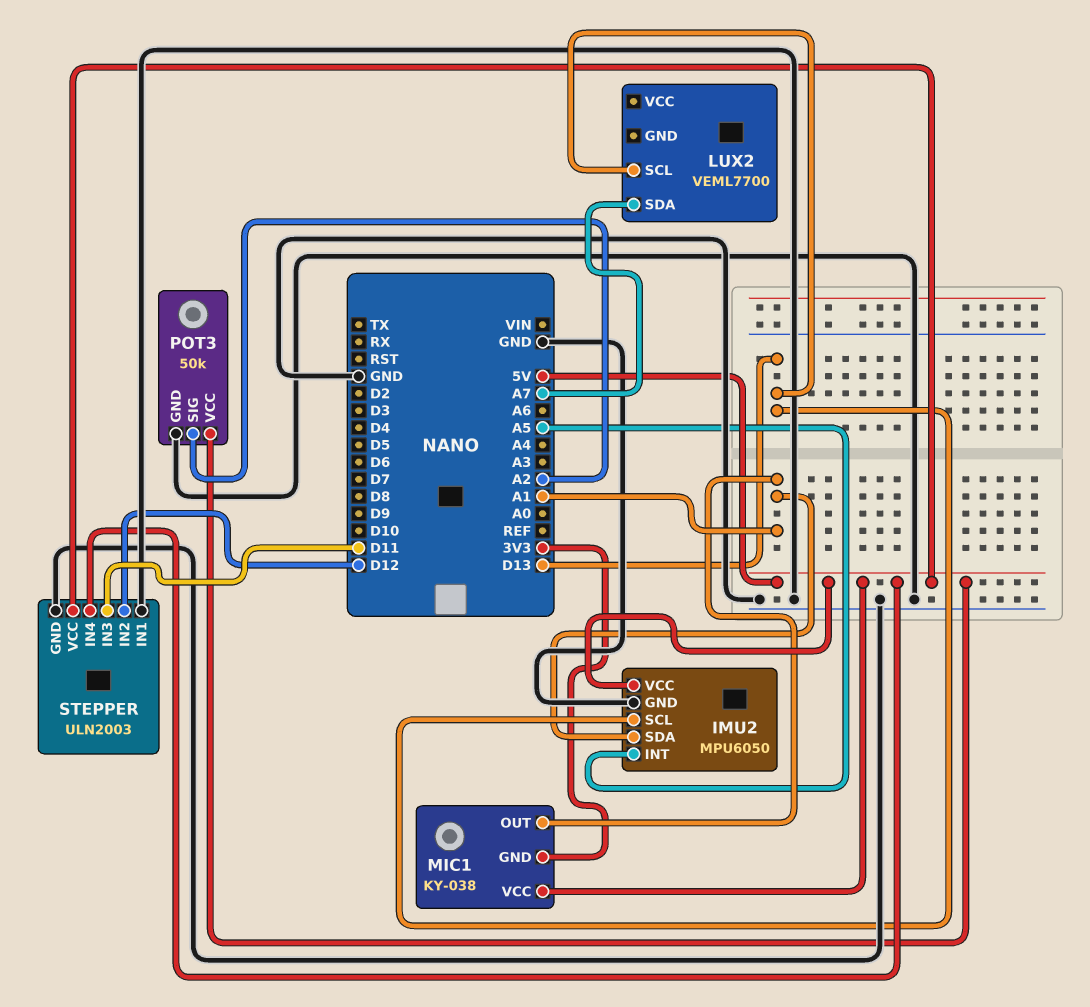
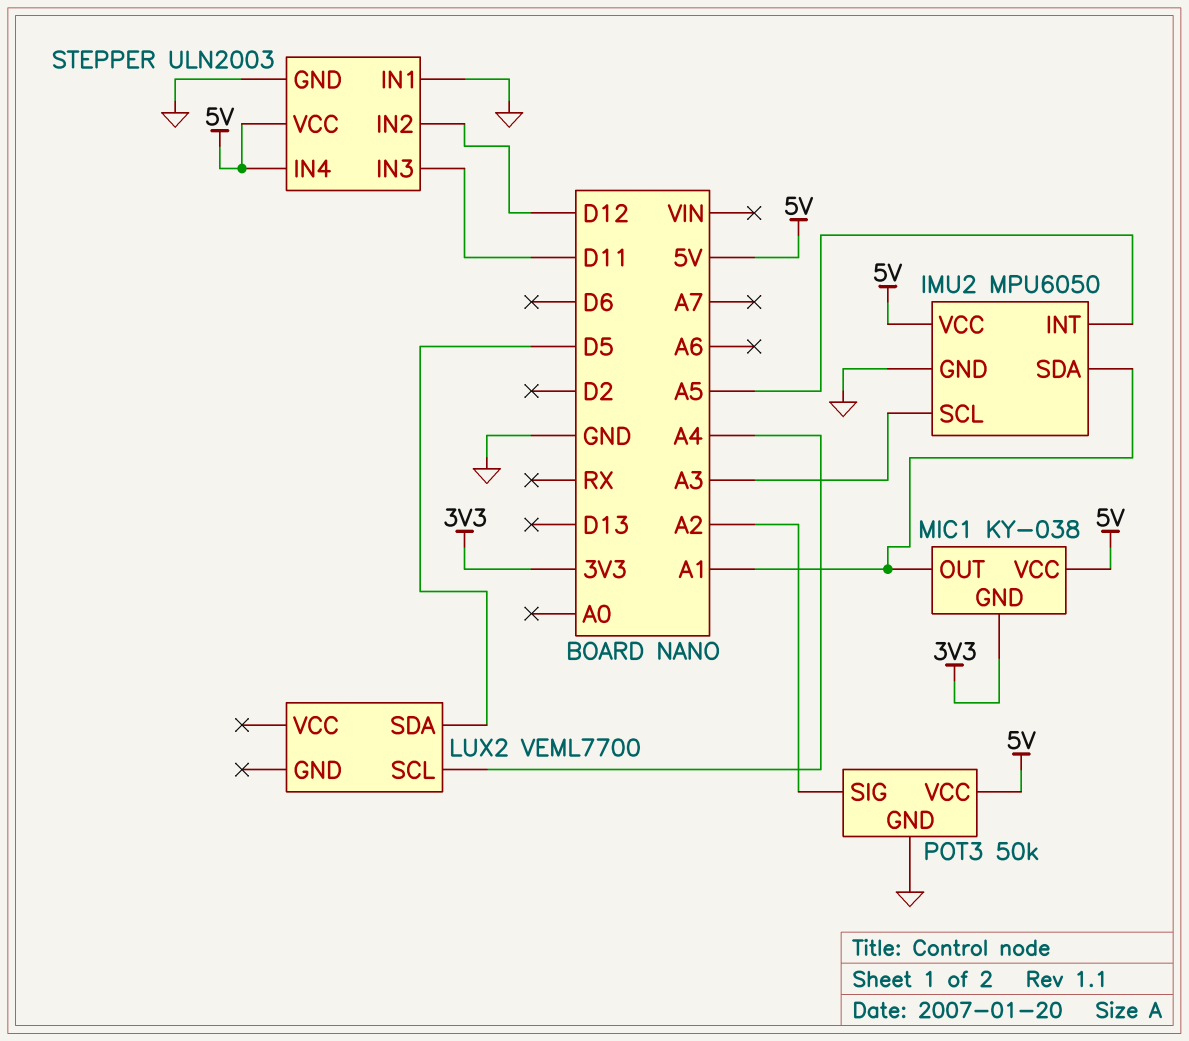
IMU2 pin SCL: D13 -> A3
LUX2 pin SCL: D13 -> A4
LUX2 pin SDA: A7 -> D5

